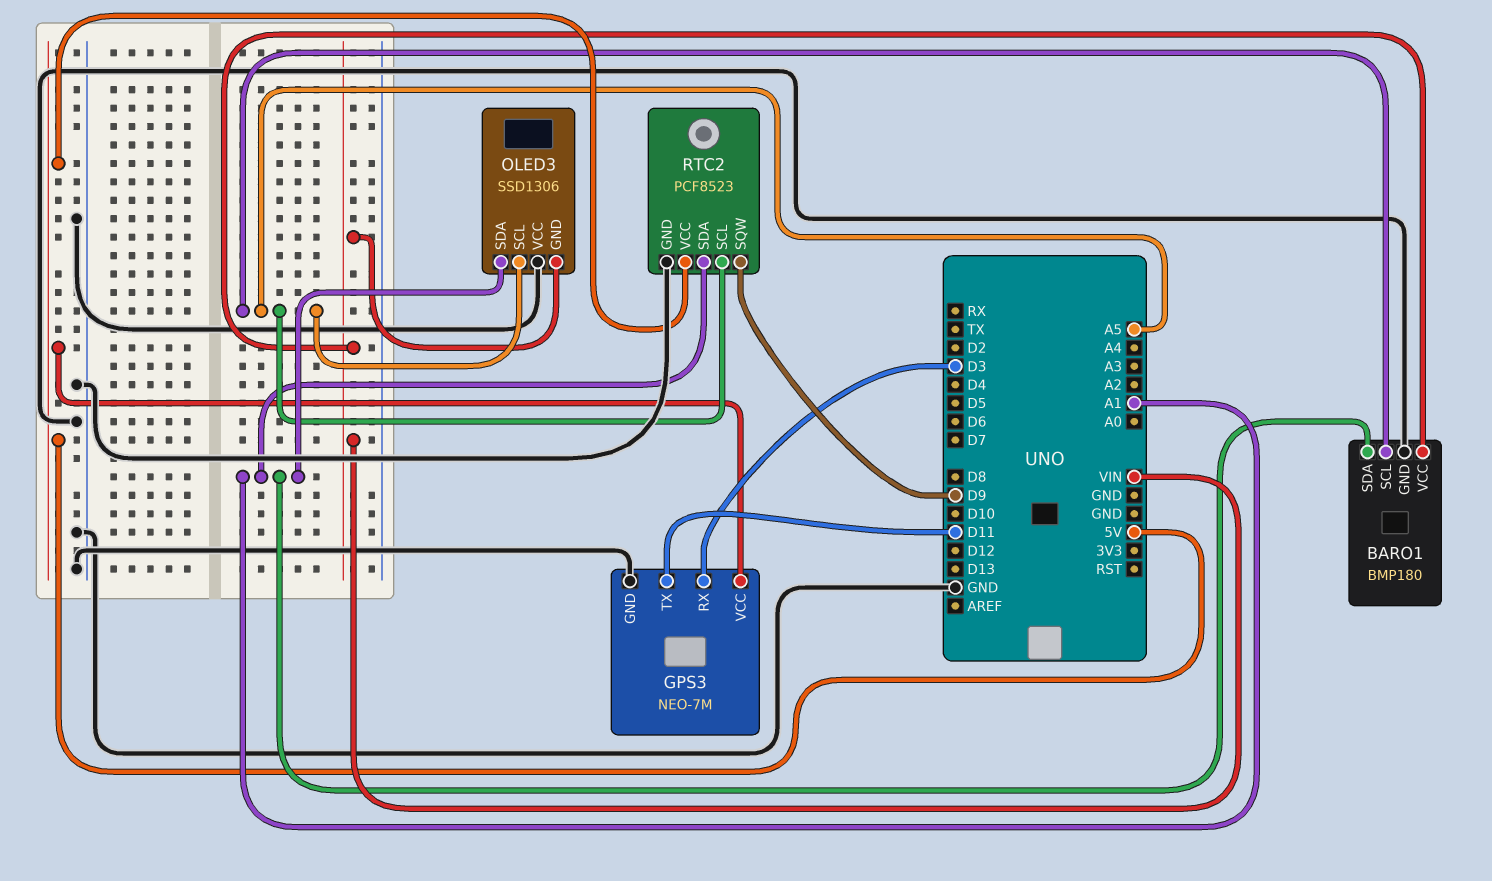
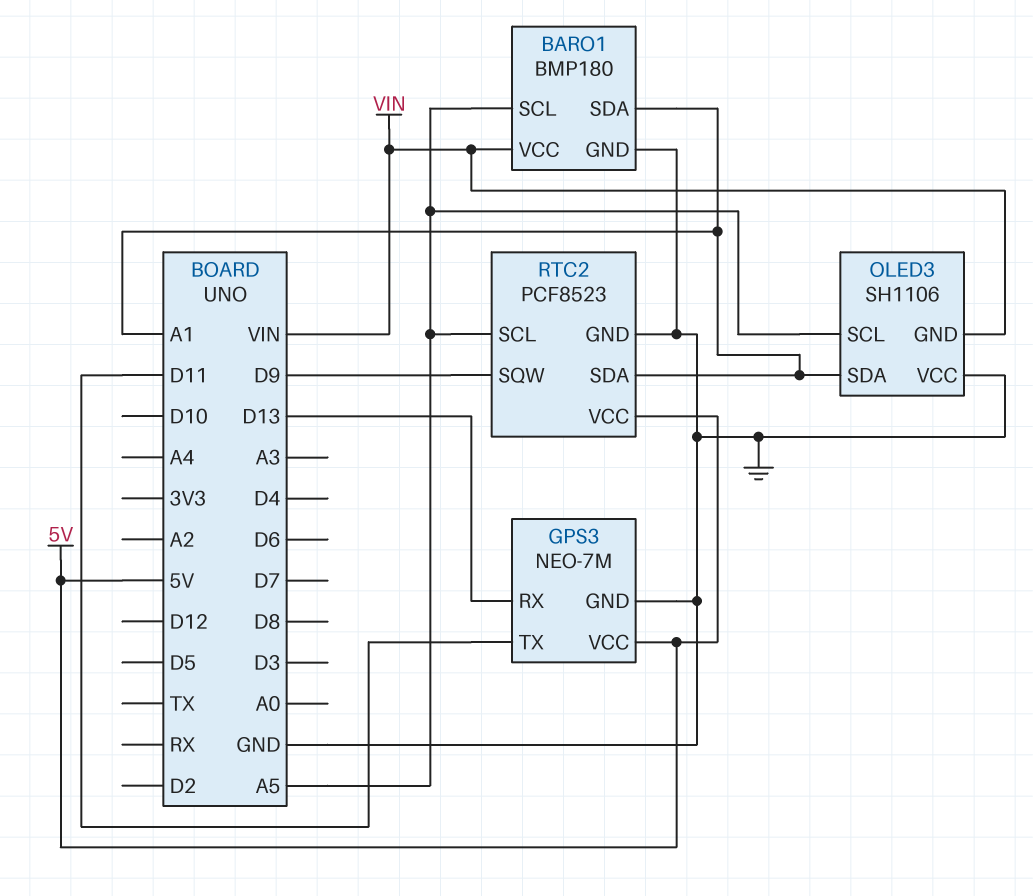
GPS3 pin RX: D3 -> D13
OLED3: SSD1306 -> SH1106

